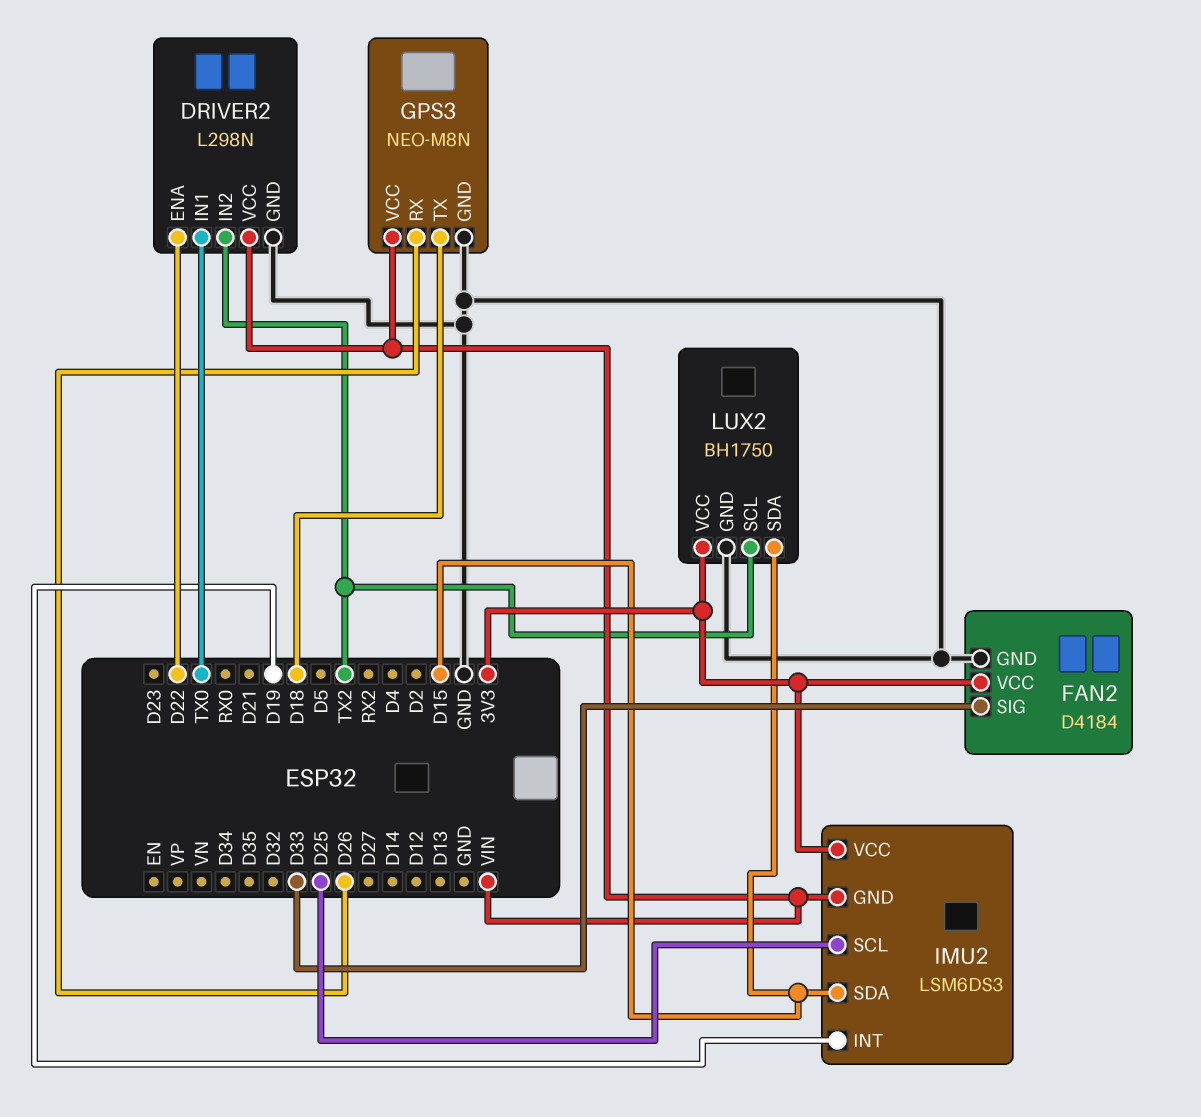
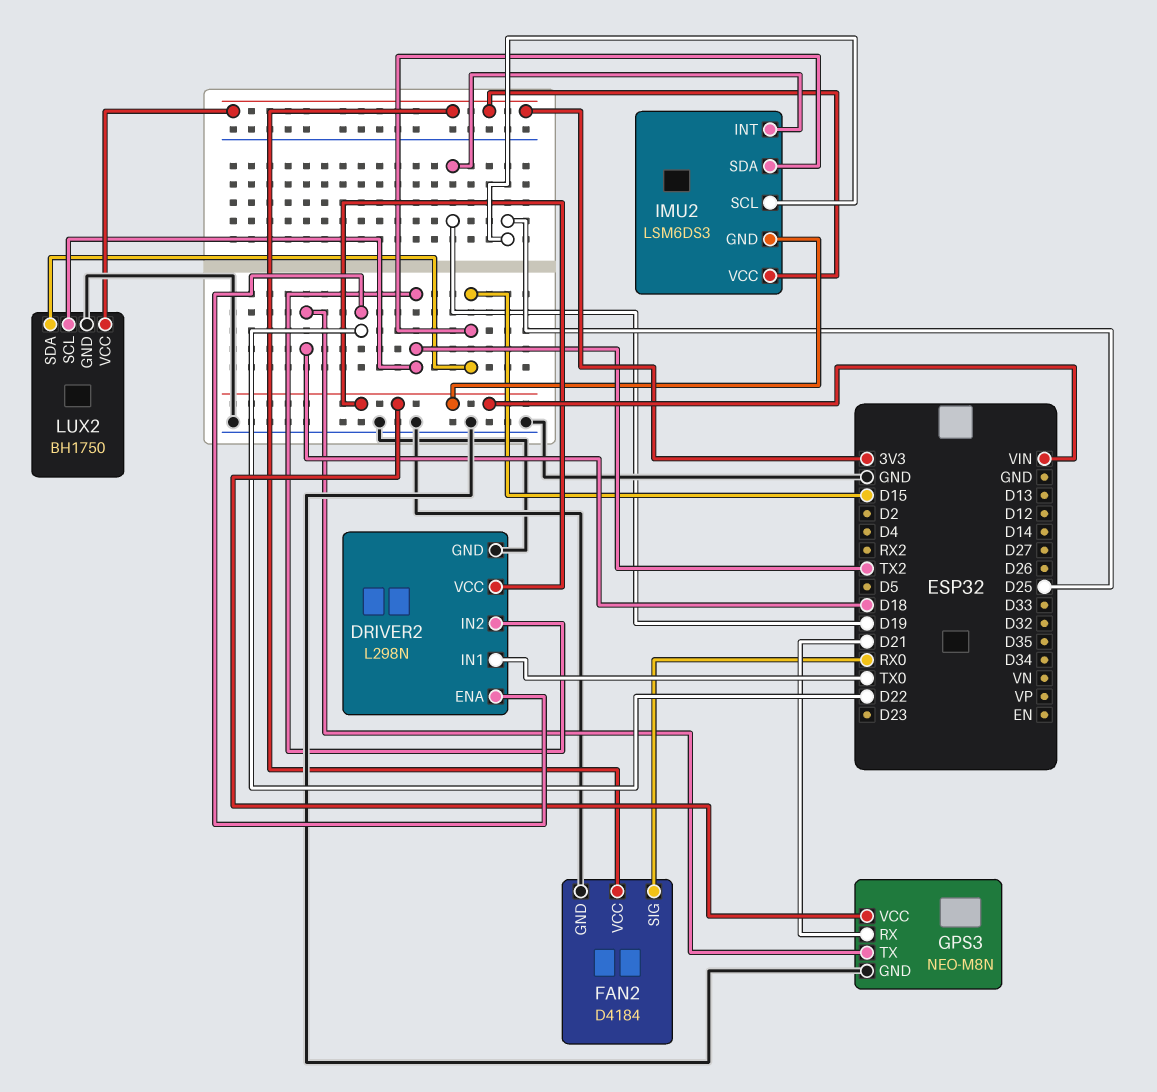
FAN2 pin SIG: D33 -> RX0
GPS3 pin RX: D26 -> D21

